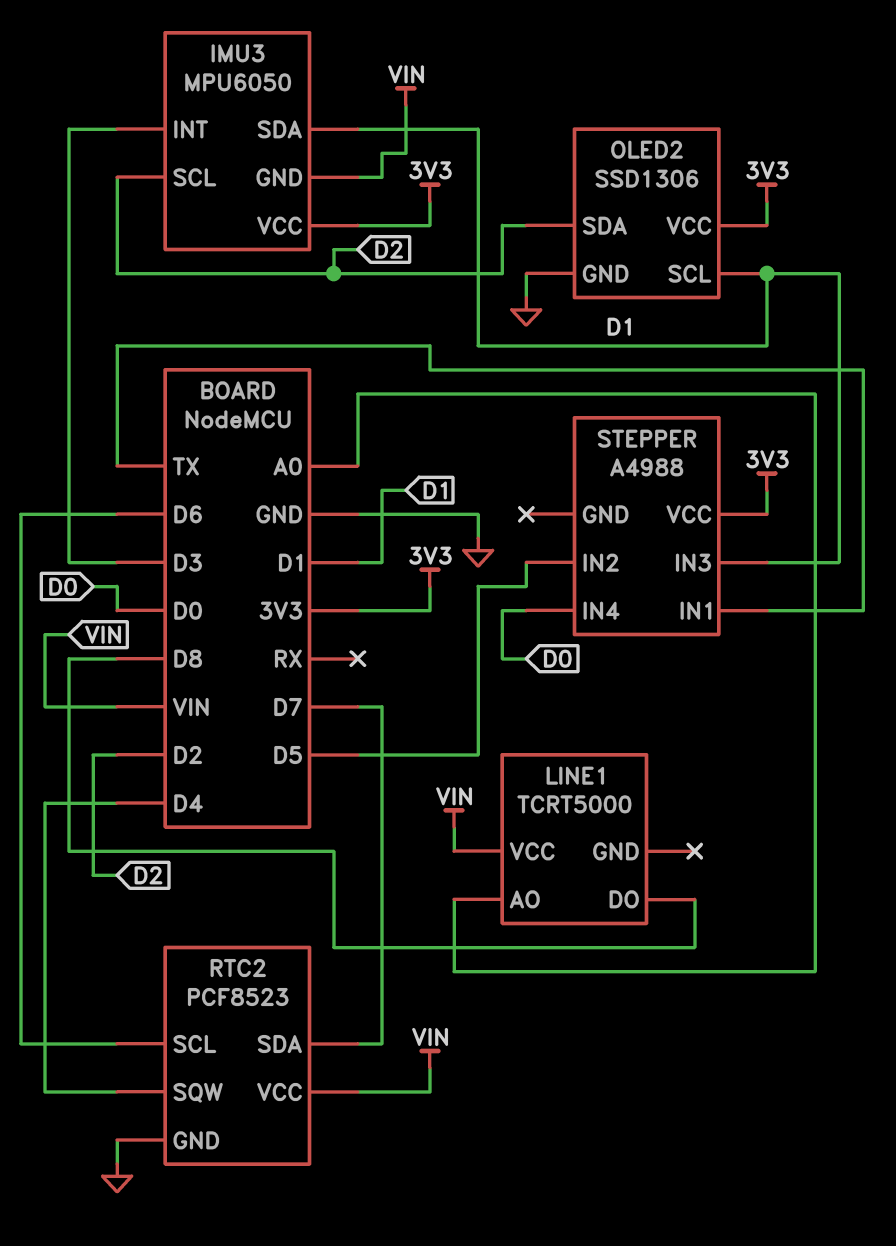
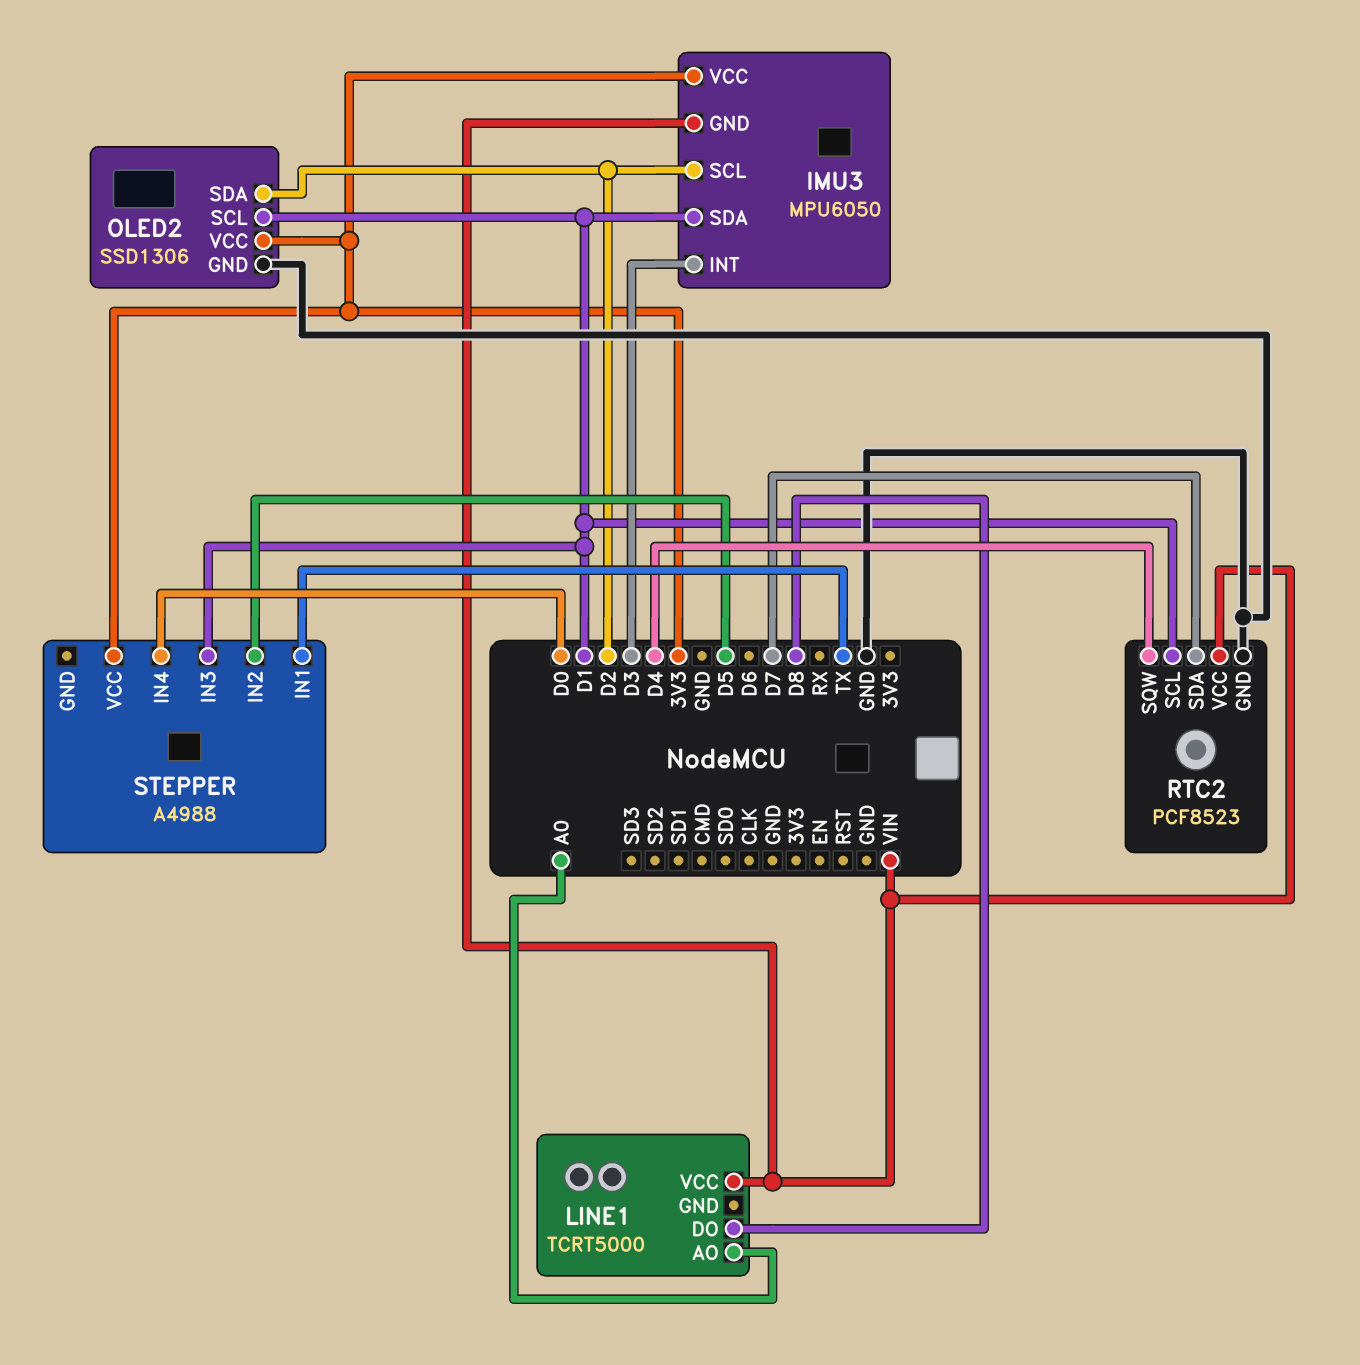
RTC2 pin SCL: D6 -> D1

